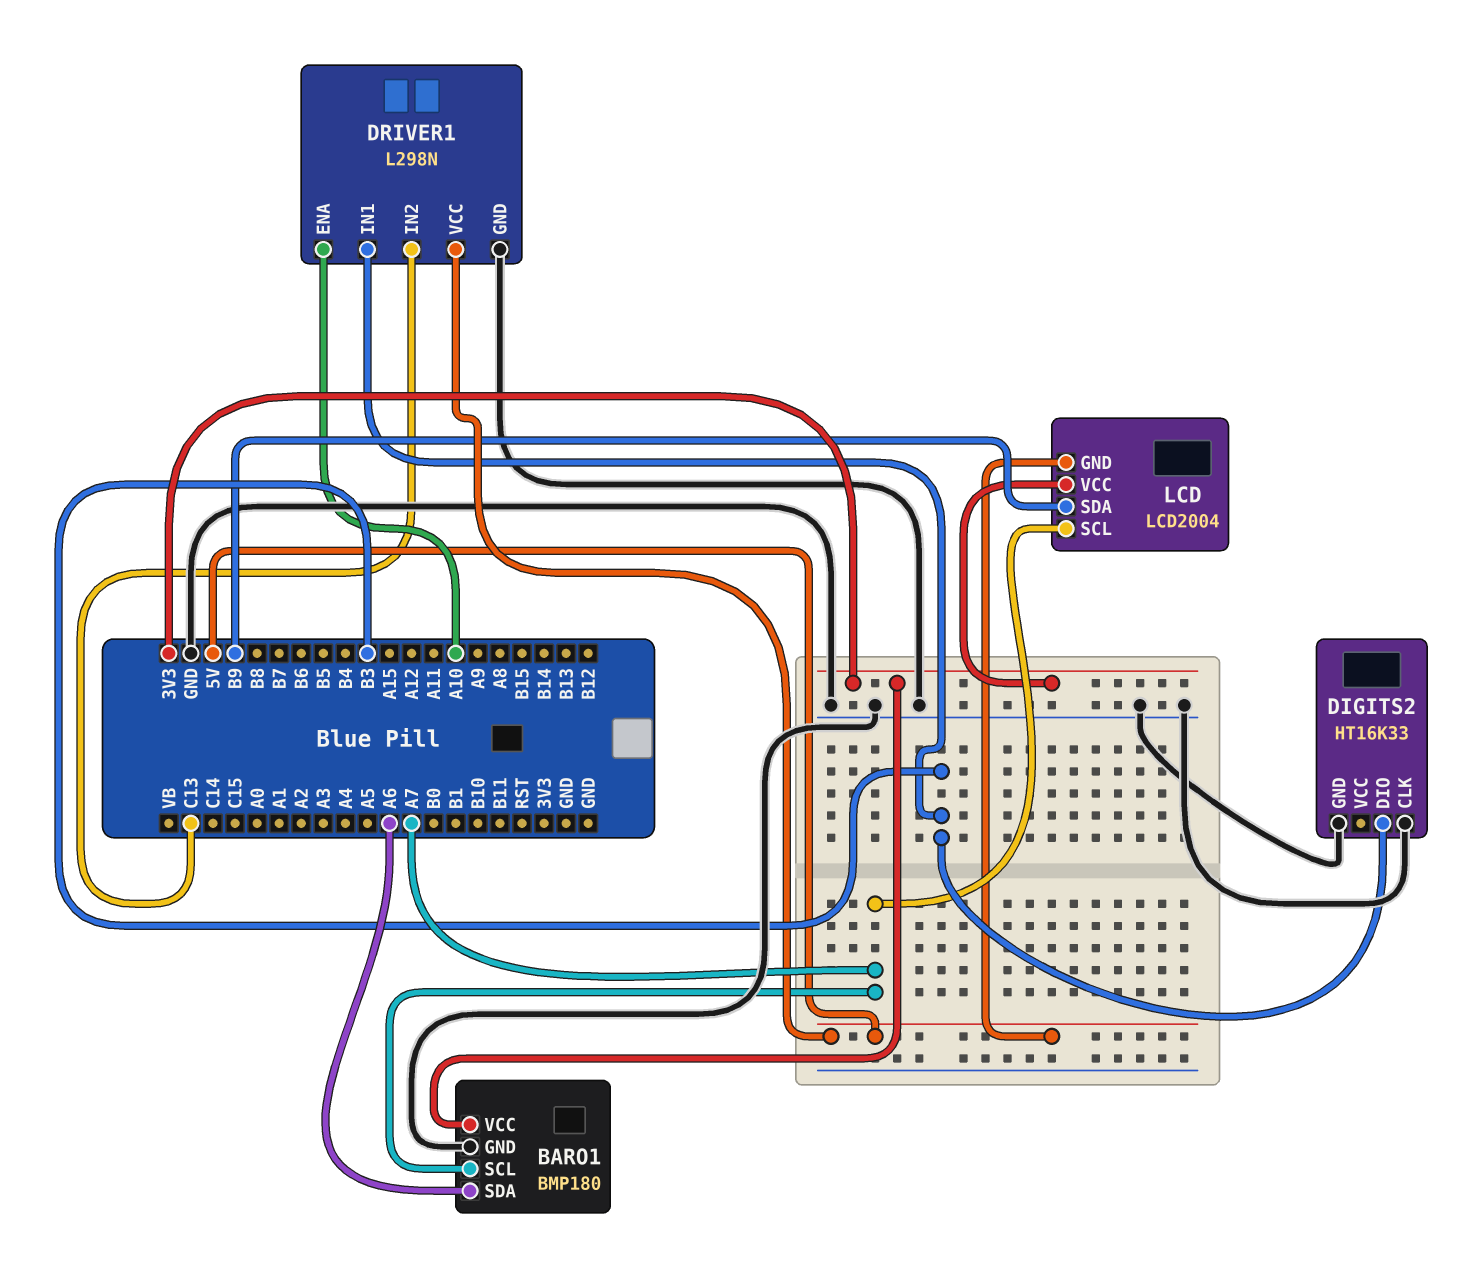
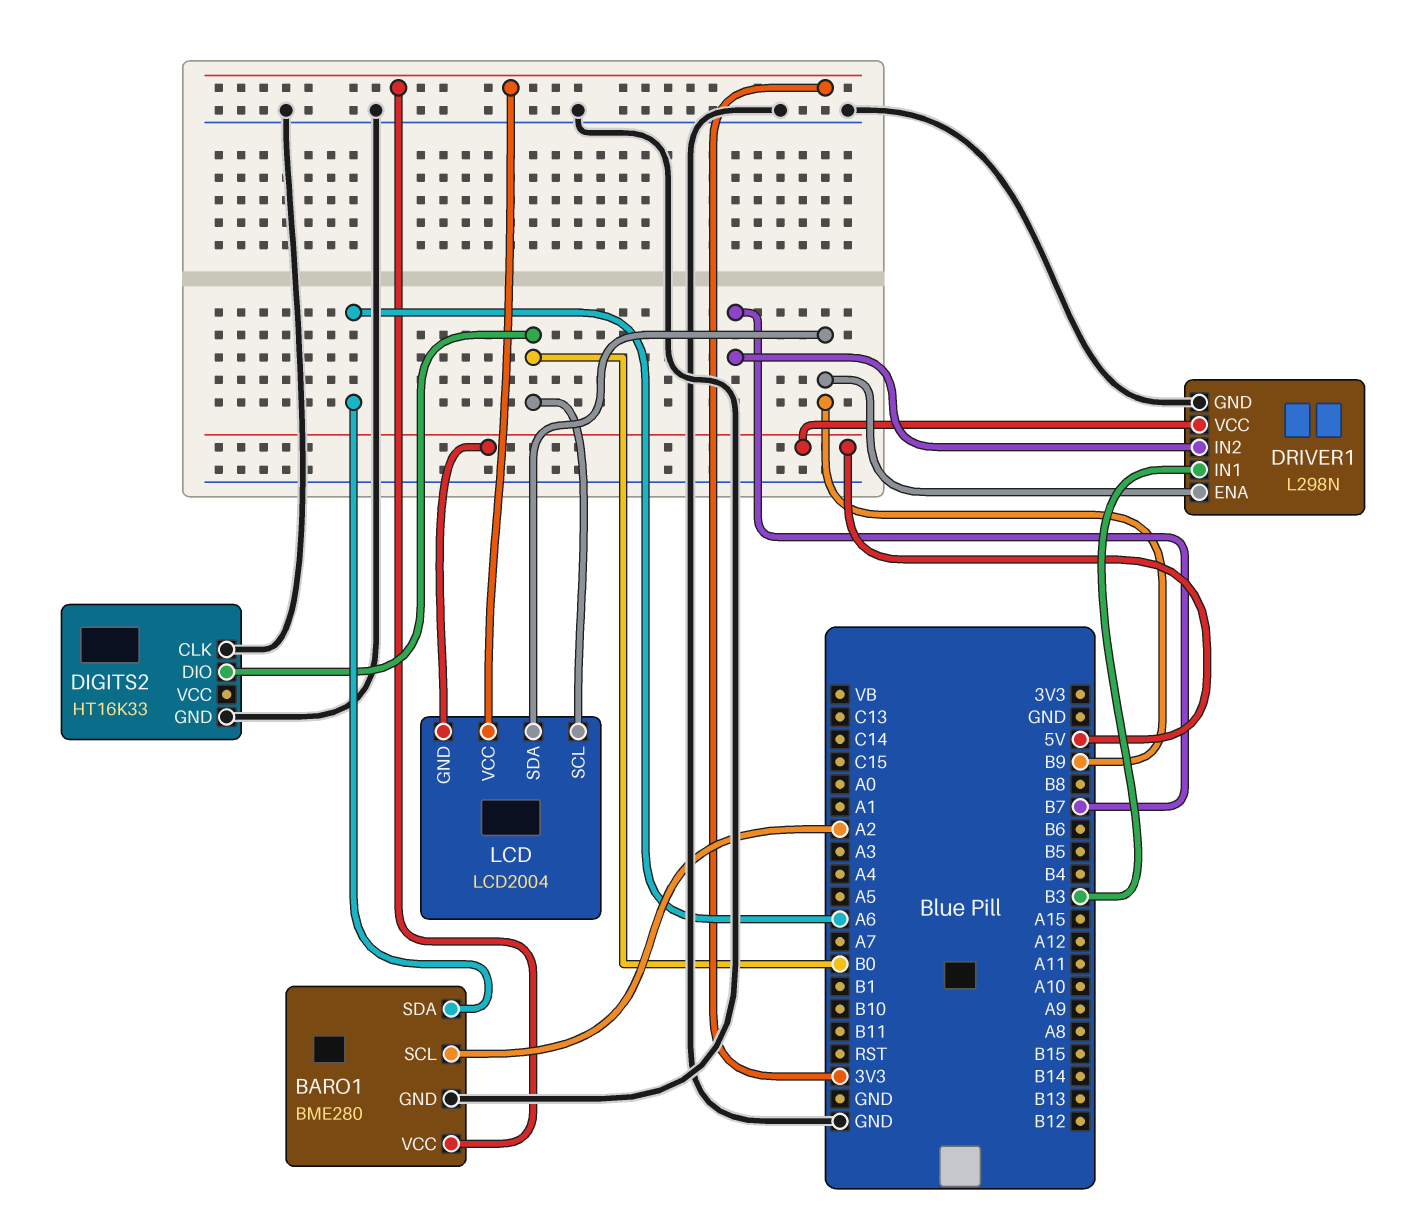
BARO1: BMP180 -> BME280
BARO1 pin SCL: A7 -> A2
DIGITS2 pin DIO: B3 -> B0
DRIVER1 pin ENA: A10 -> B9
DRIVER1 pin IN2: C13 -> B7
LCD pin SCL: A7 -> B0

